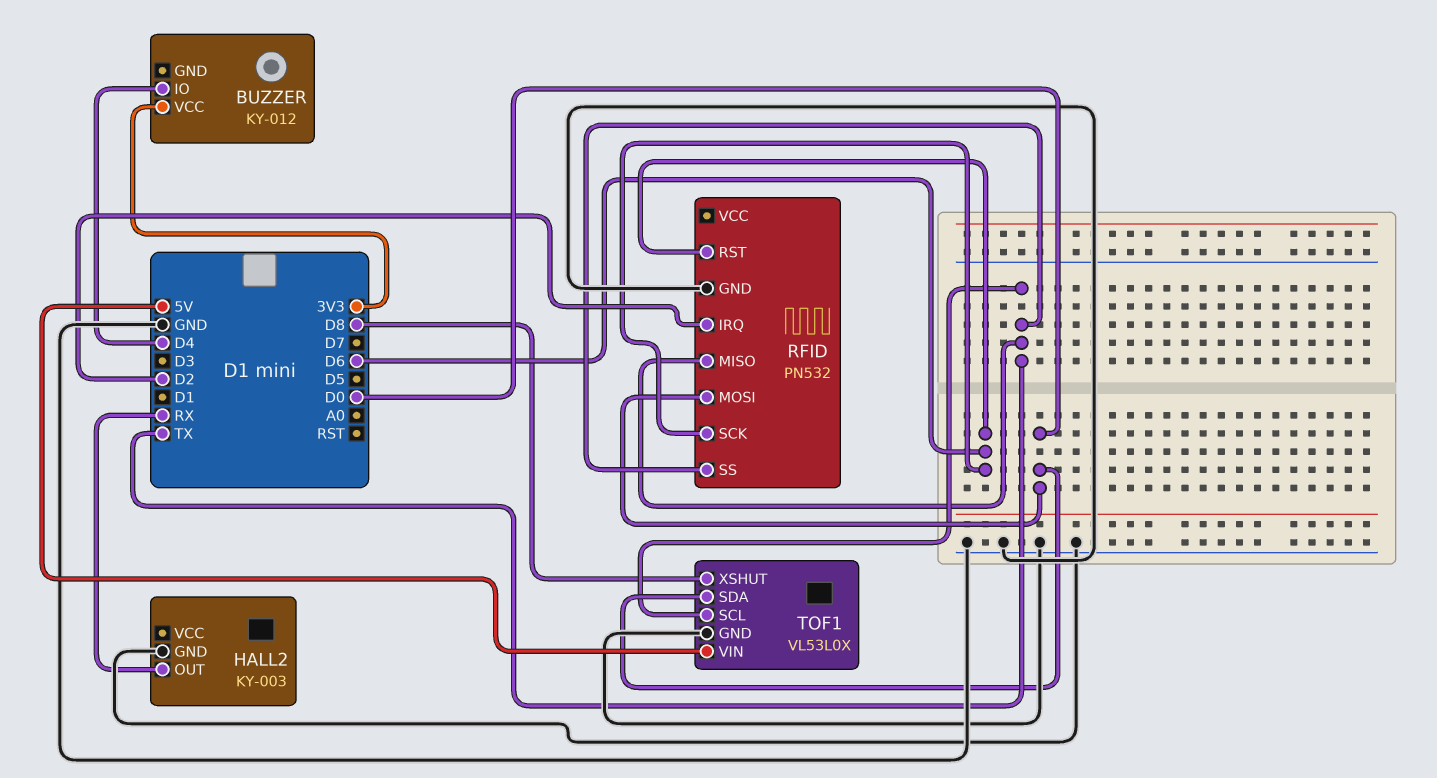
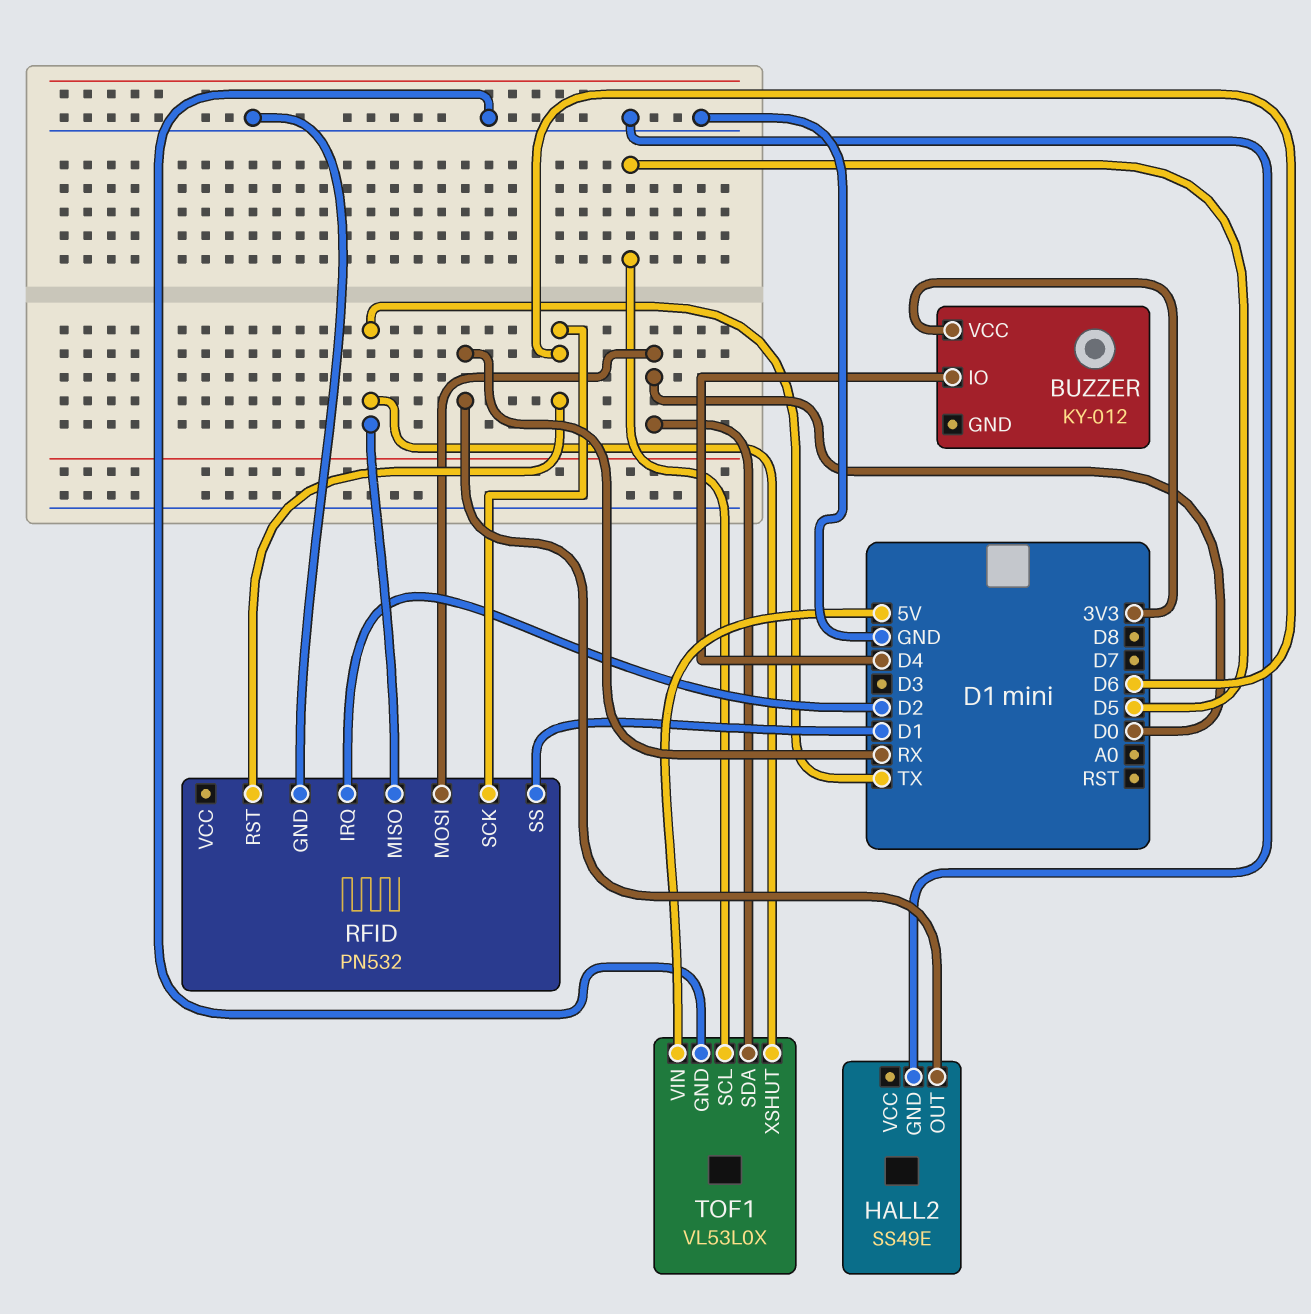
HALL2: KY-003 -> SS49E
RFID pin SS: TX -> D1
TOF1 pin SCL: TX -> D5
TOF1 pin XSHUT: D8 -> TX

